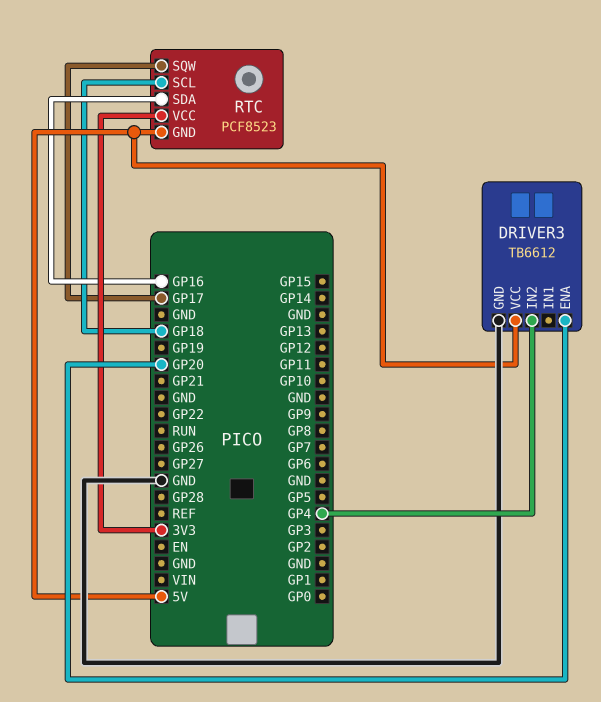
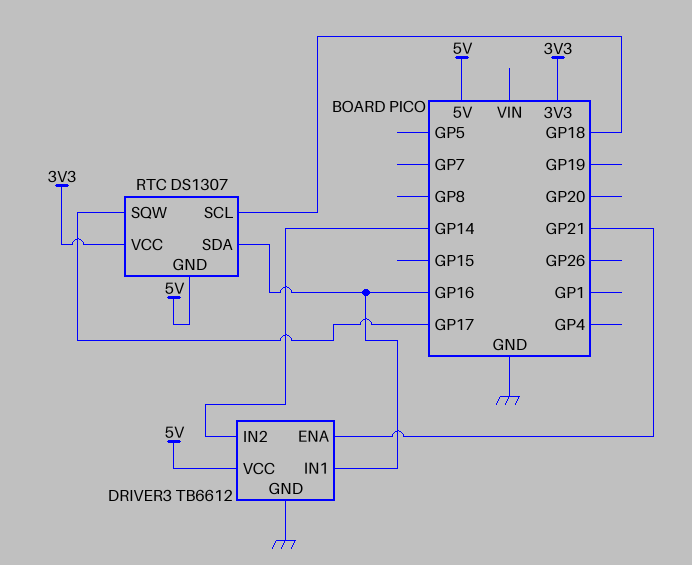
DRIVER3 pin ENA: GP20 -> GP21
DRIVER3 pin IN1: none -> GP16
DRIVER3 pin IN2: GP4 -> GP14
RTC: PCF8523 -> DS1307

